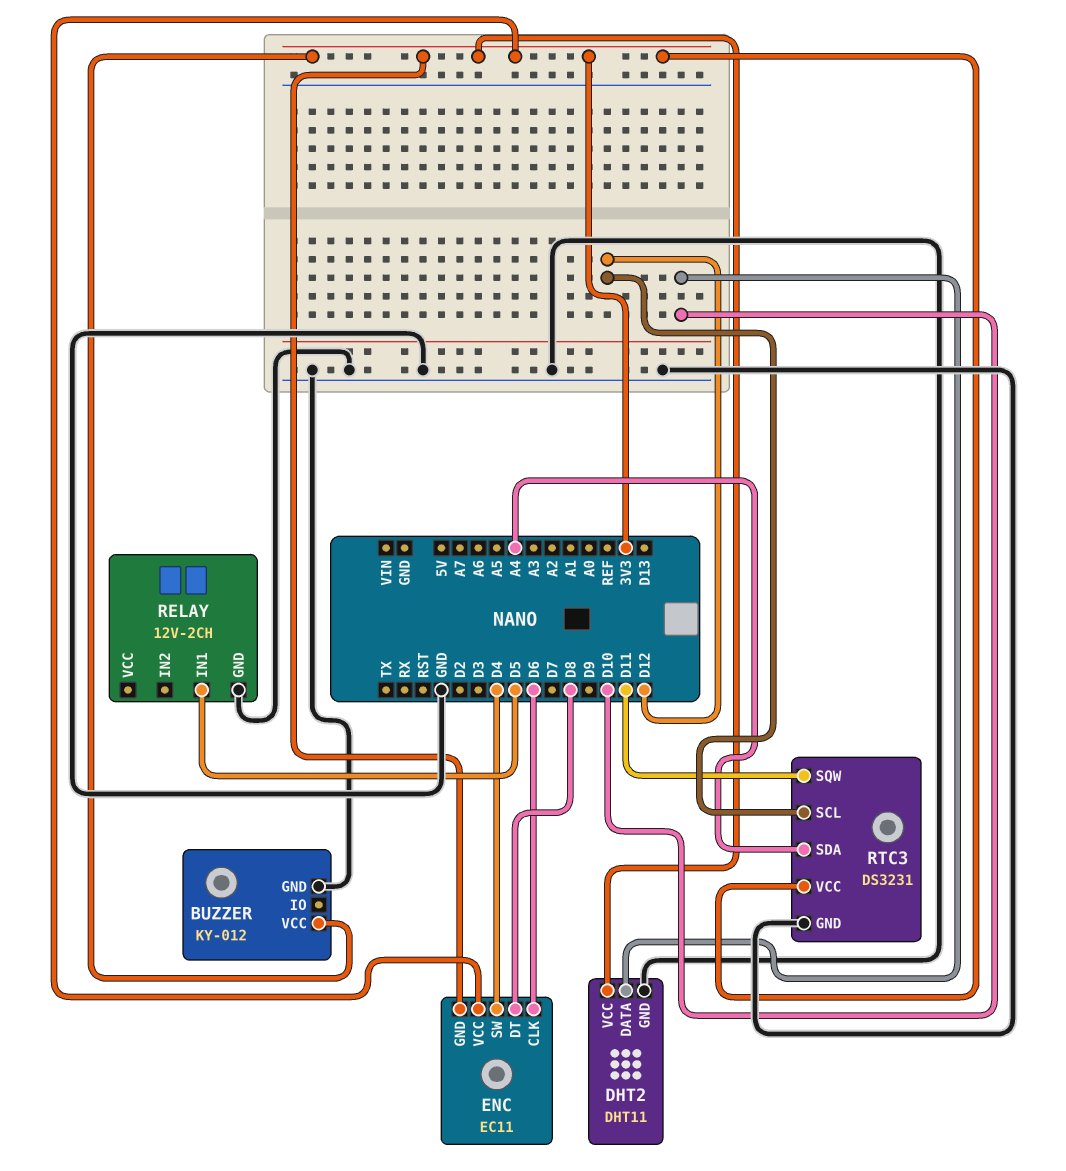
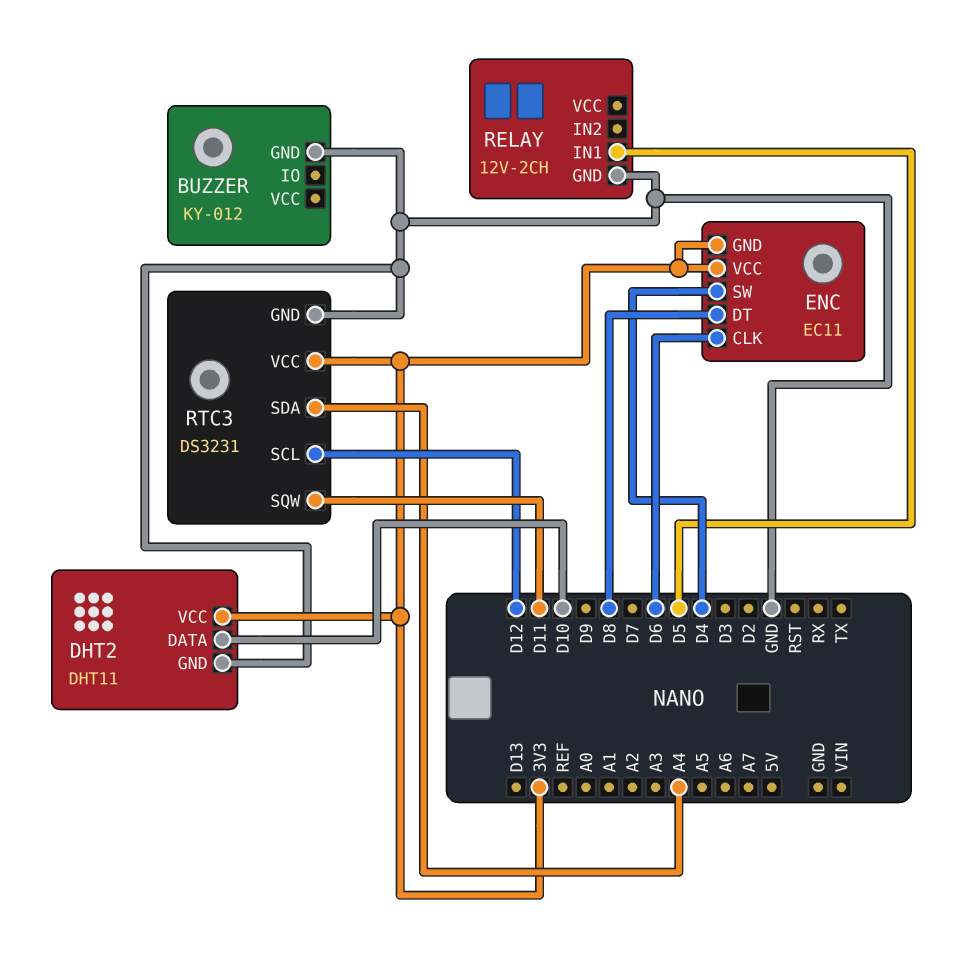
BUZZER pin VCC: 3V3 -> none

